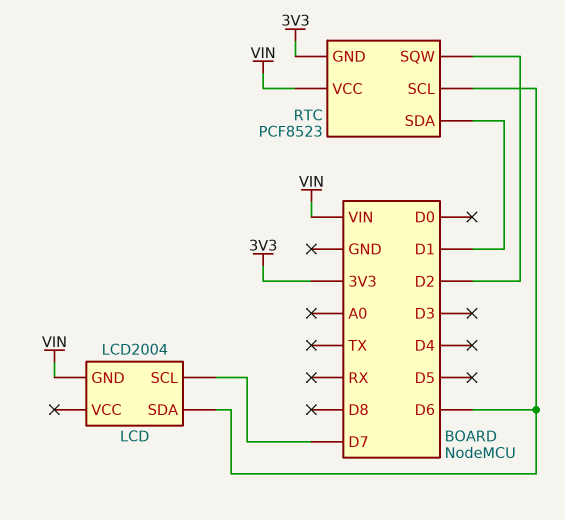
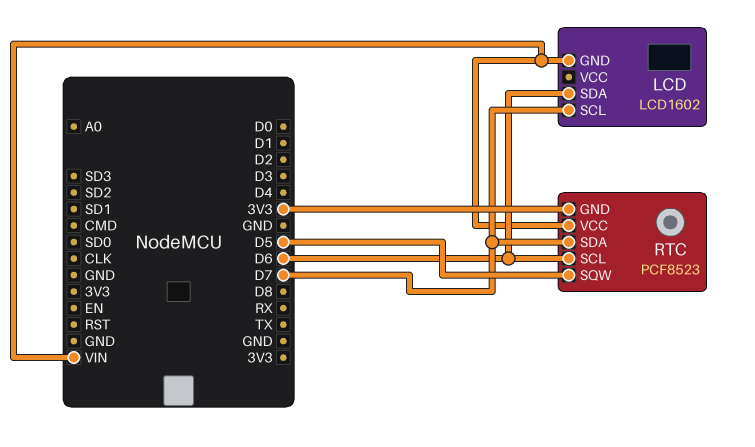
LCD: LCD2004 -> LCD1602
RTC pin SDA: D1 -> D7
RTC pin SQW: D2 -> D5

